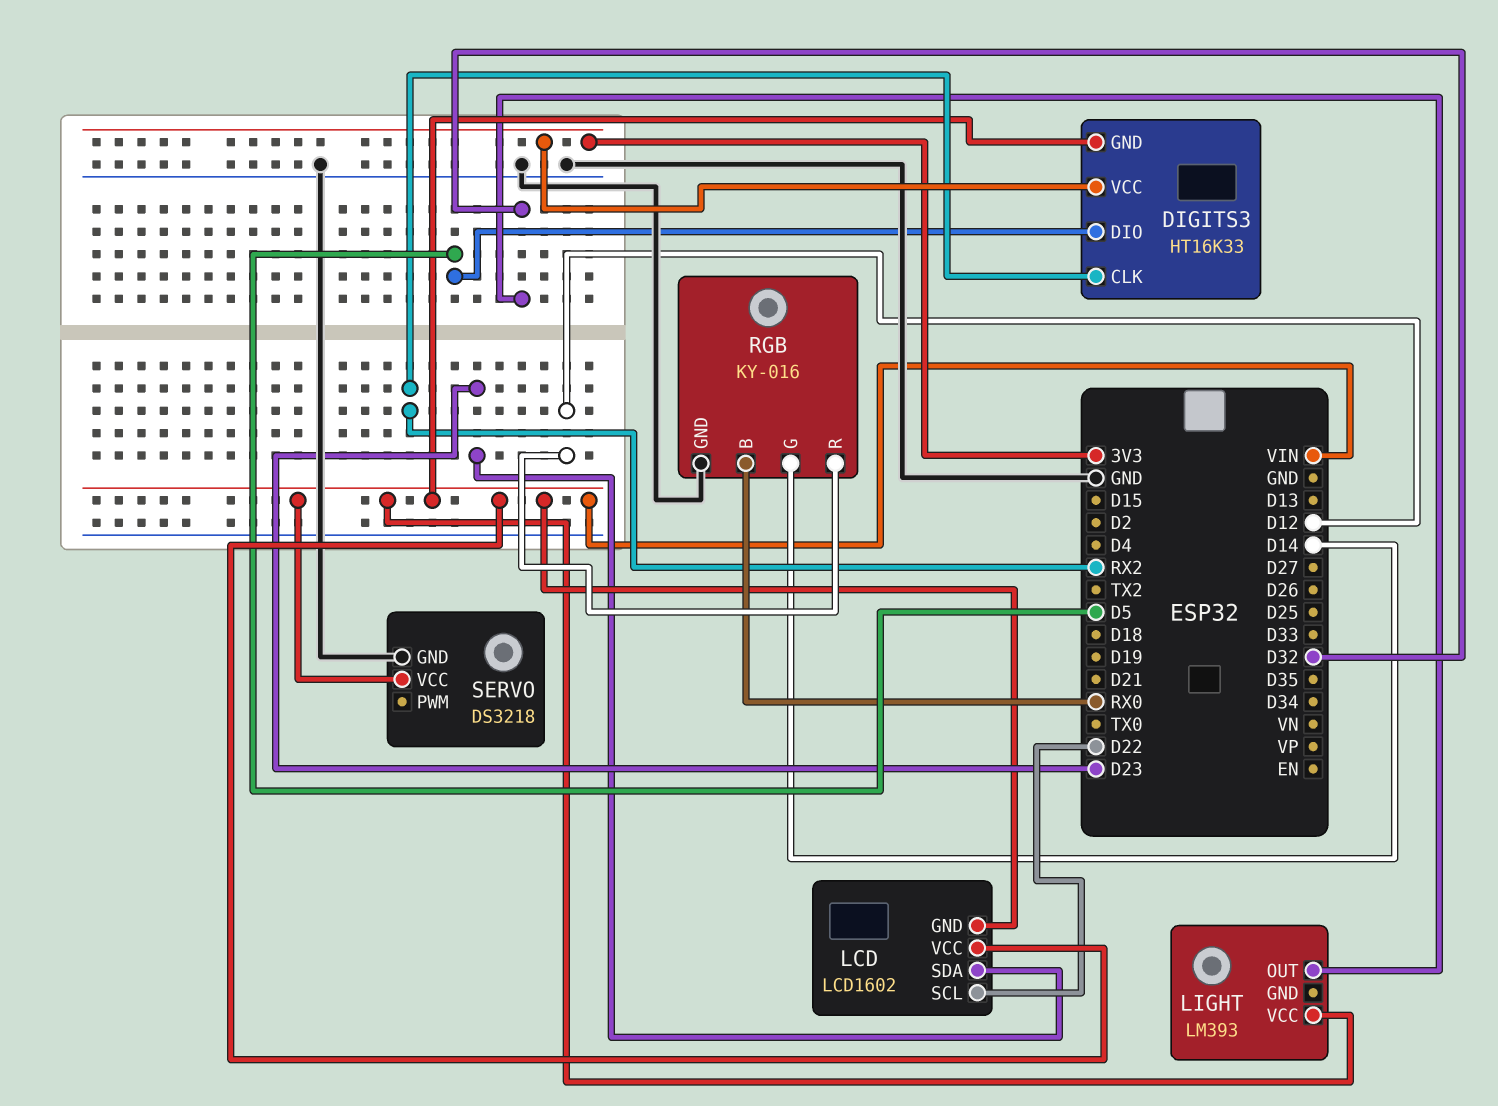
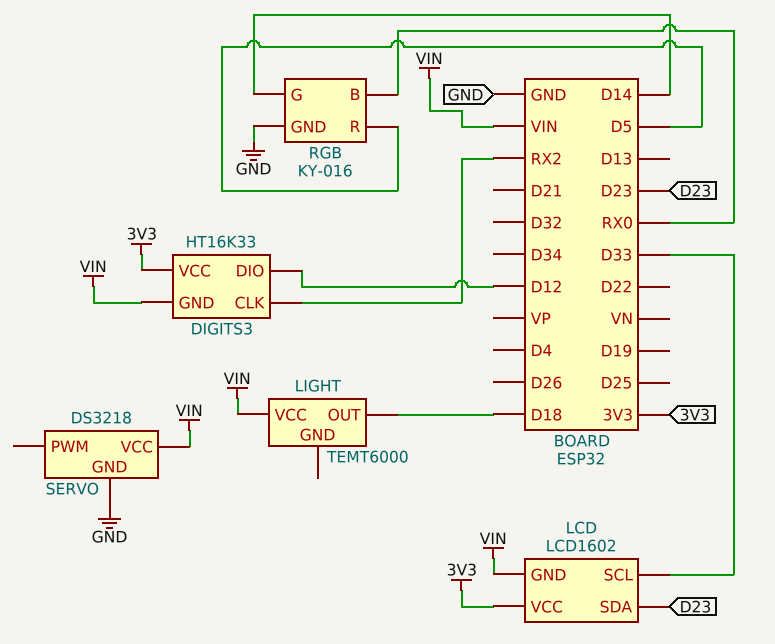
DIGITS3 pin DIO: D5 -> D12
LCD pin SCL: D22 -> D33
LCD pin VCC: VIN -> 3V3
LIGHT: LM393 -> TEMT6000
LIGHT pin OUT: D32 -> D18
RGB pin R: D12 -> D5

